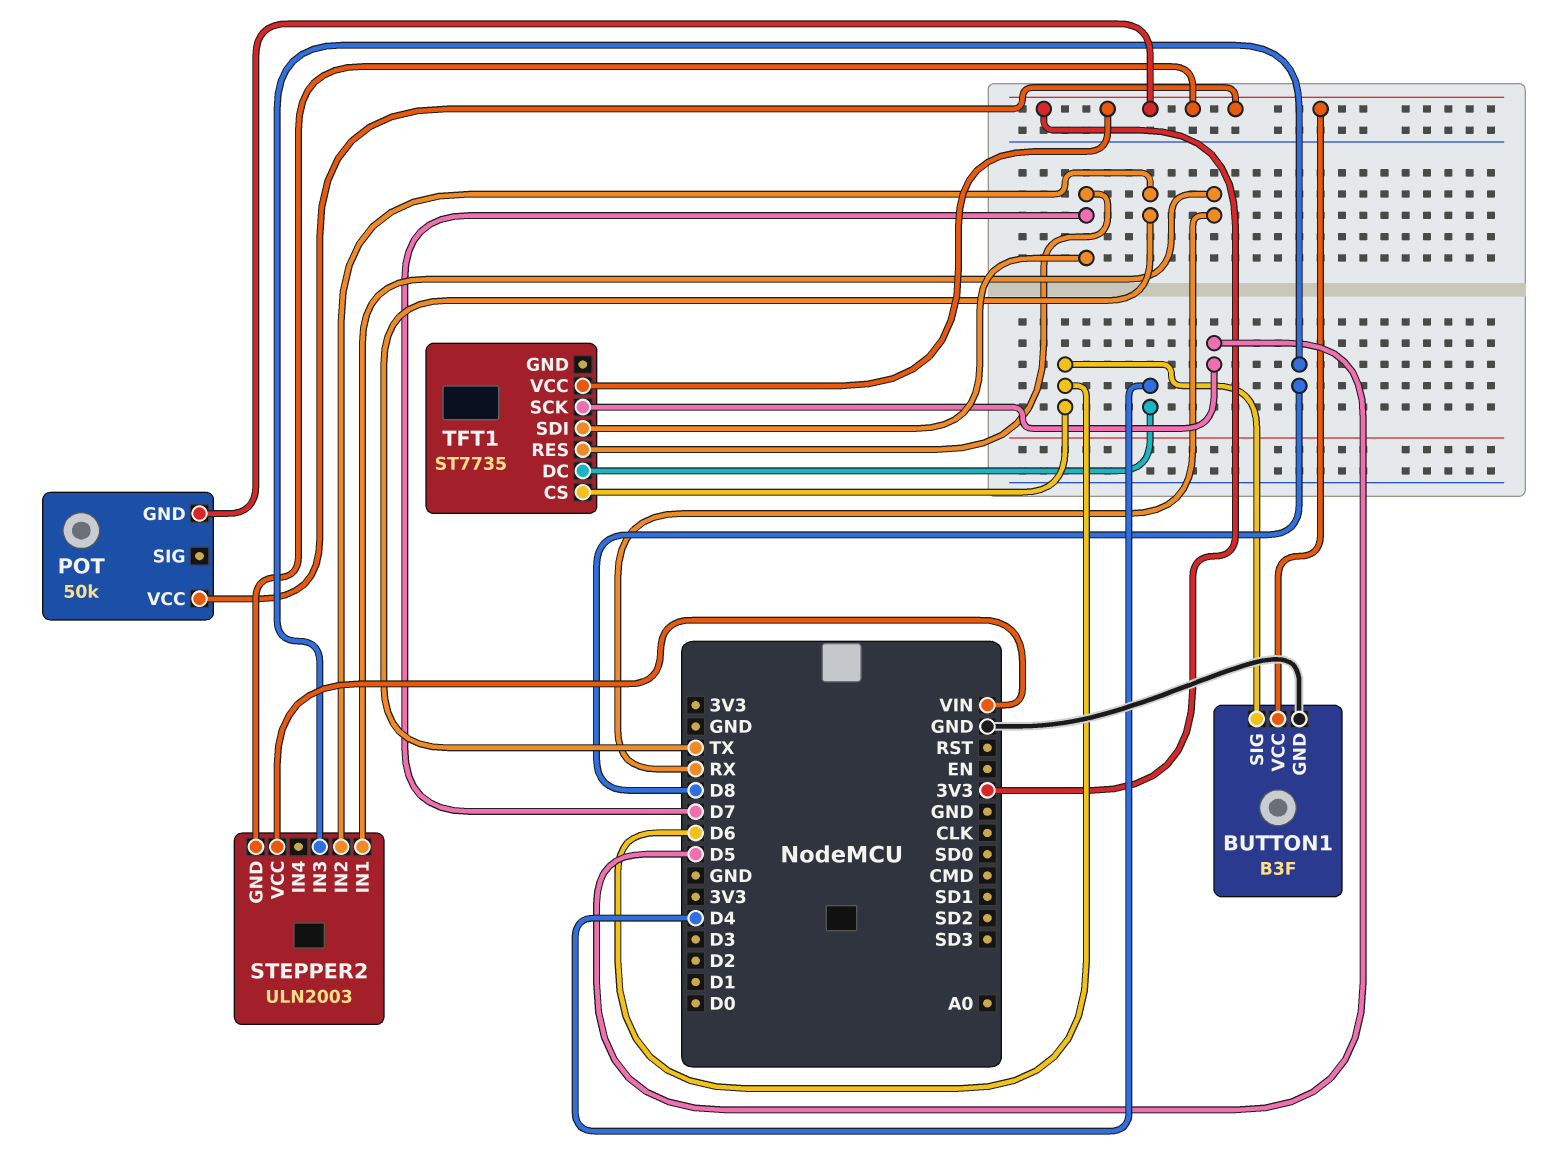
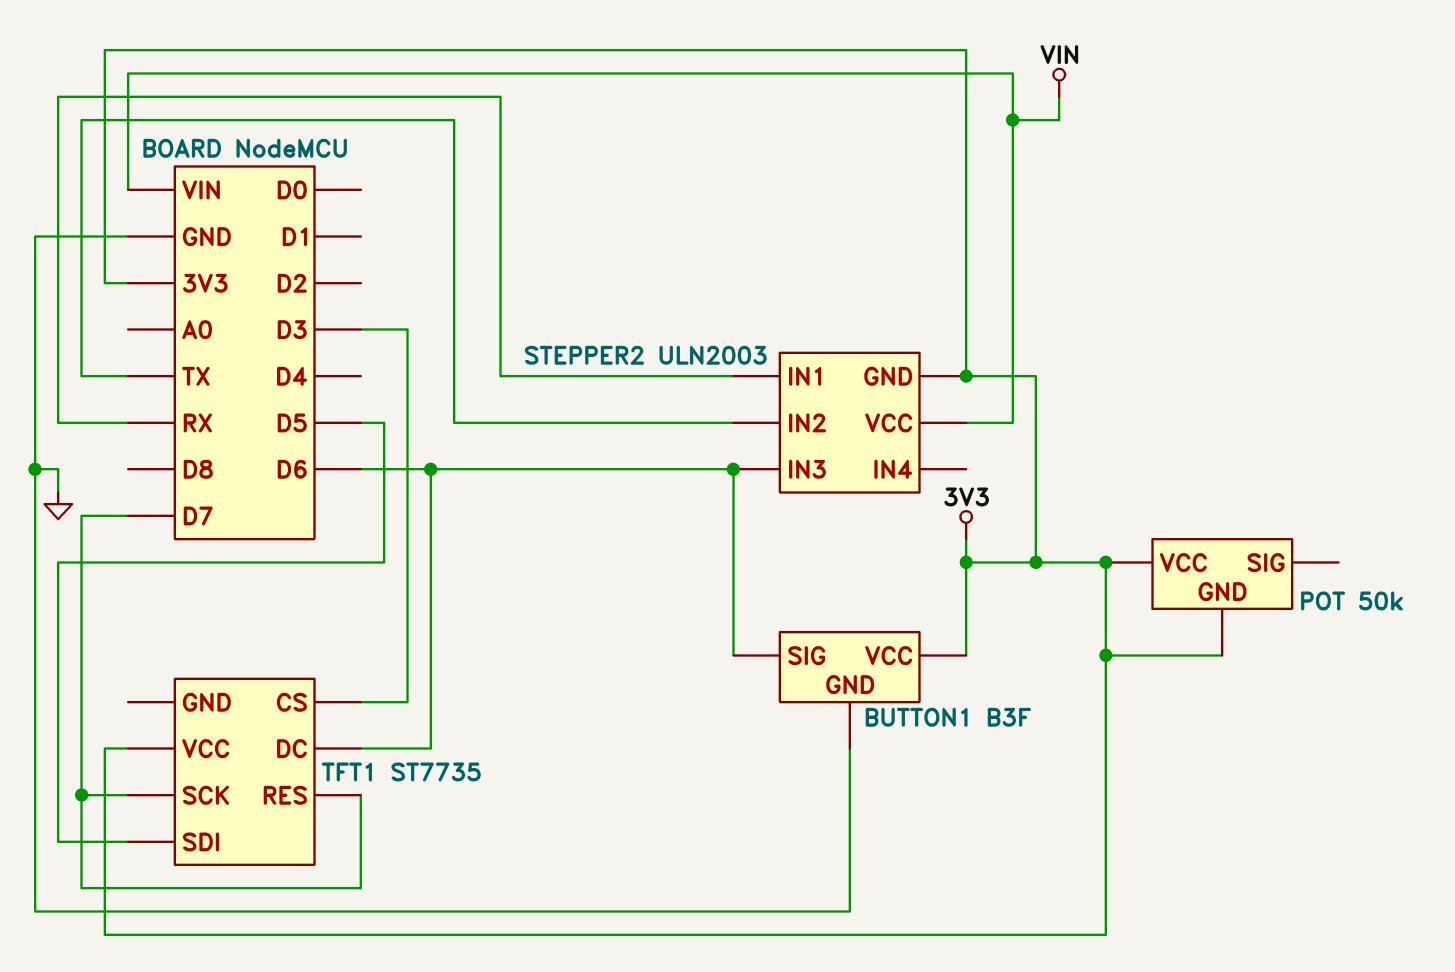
STEPPER2 pin IN3: D8 -> D6
TFT1 pin CS: D6 -> D3
TFT1 pin DC: D4 -> D6
TFT1 pin SCK: D5 -> D7
TFT1 pin SDI: D7 -> D5

